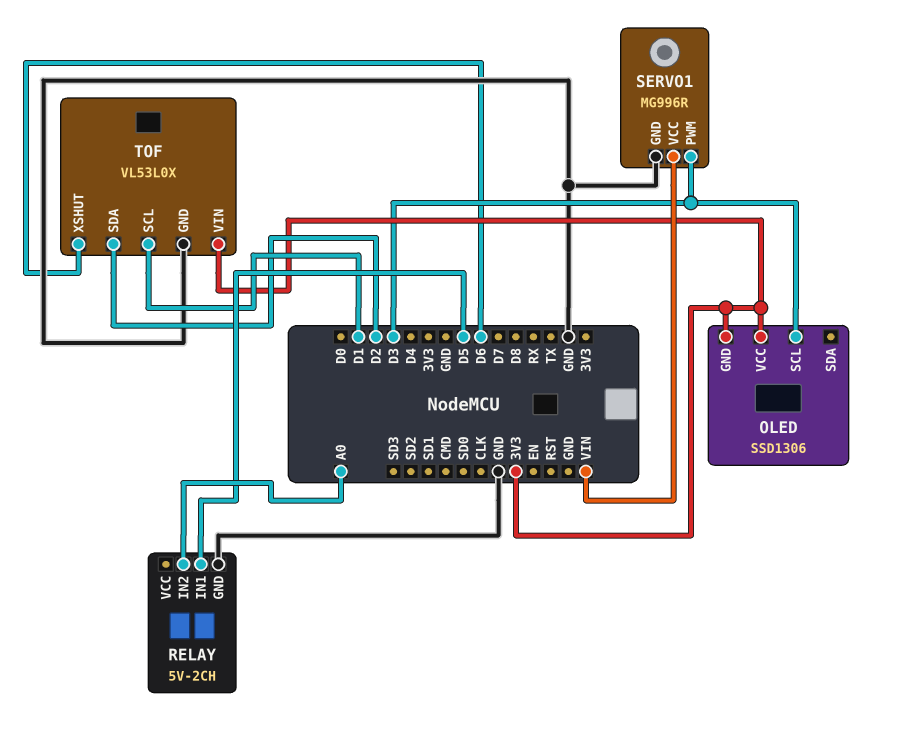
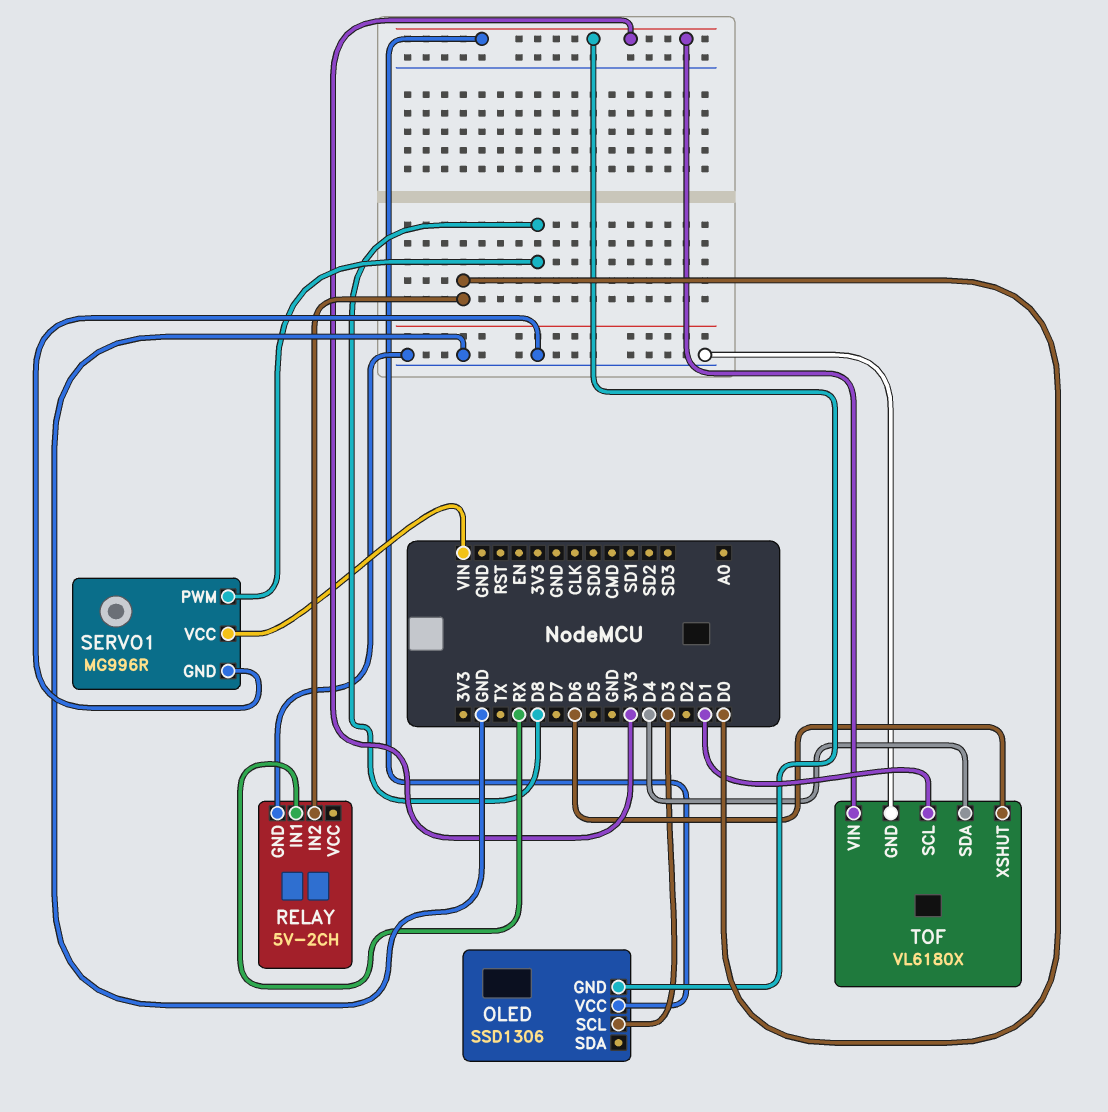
RELAY pin IN1: D5 -> RX
RELAY pin IN2: A0 -> D0
SERVO1 pin PWM: D3 -> D8
TOF: VL53L0X -> VL6180X
TOF pin SDA: D2 -> D4

